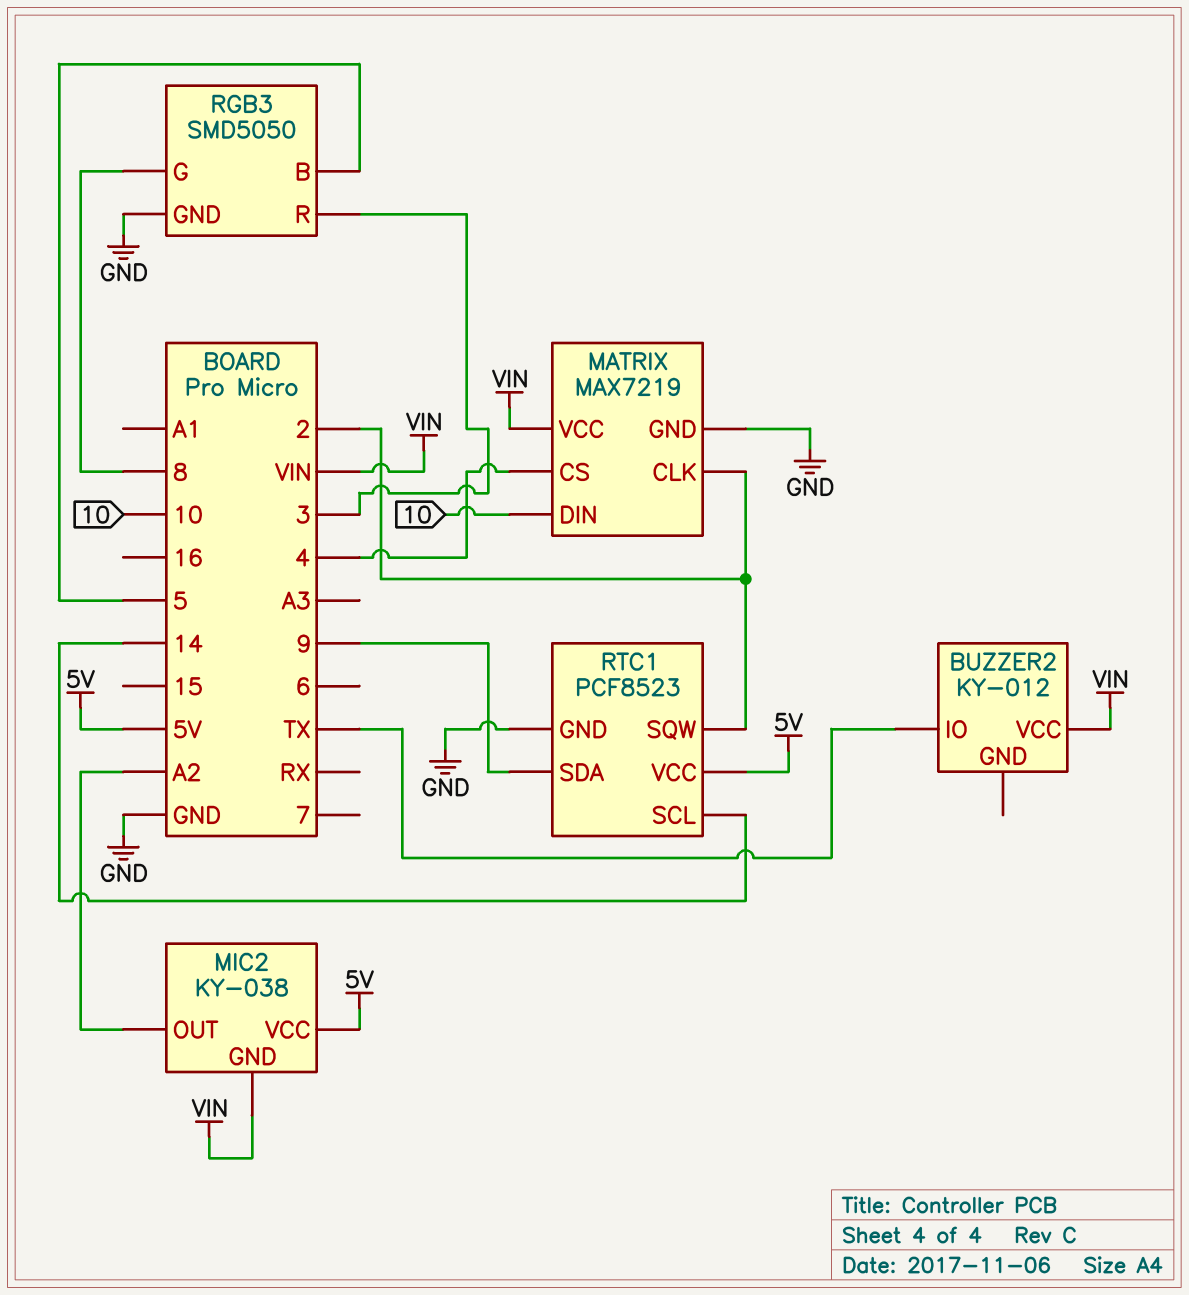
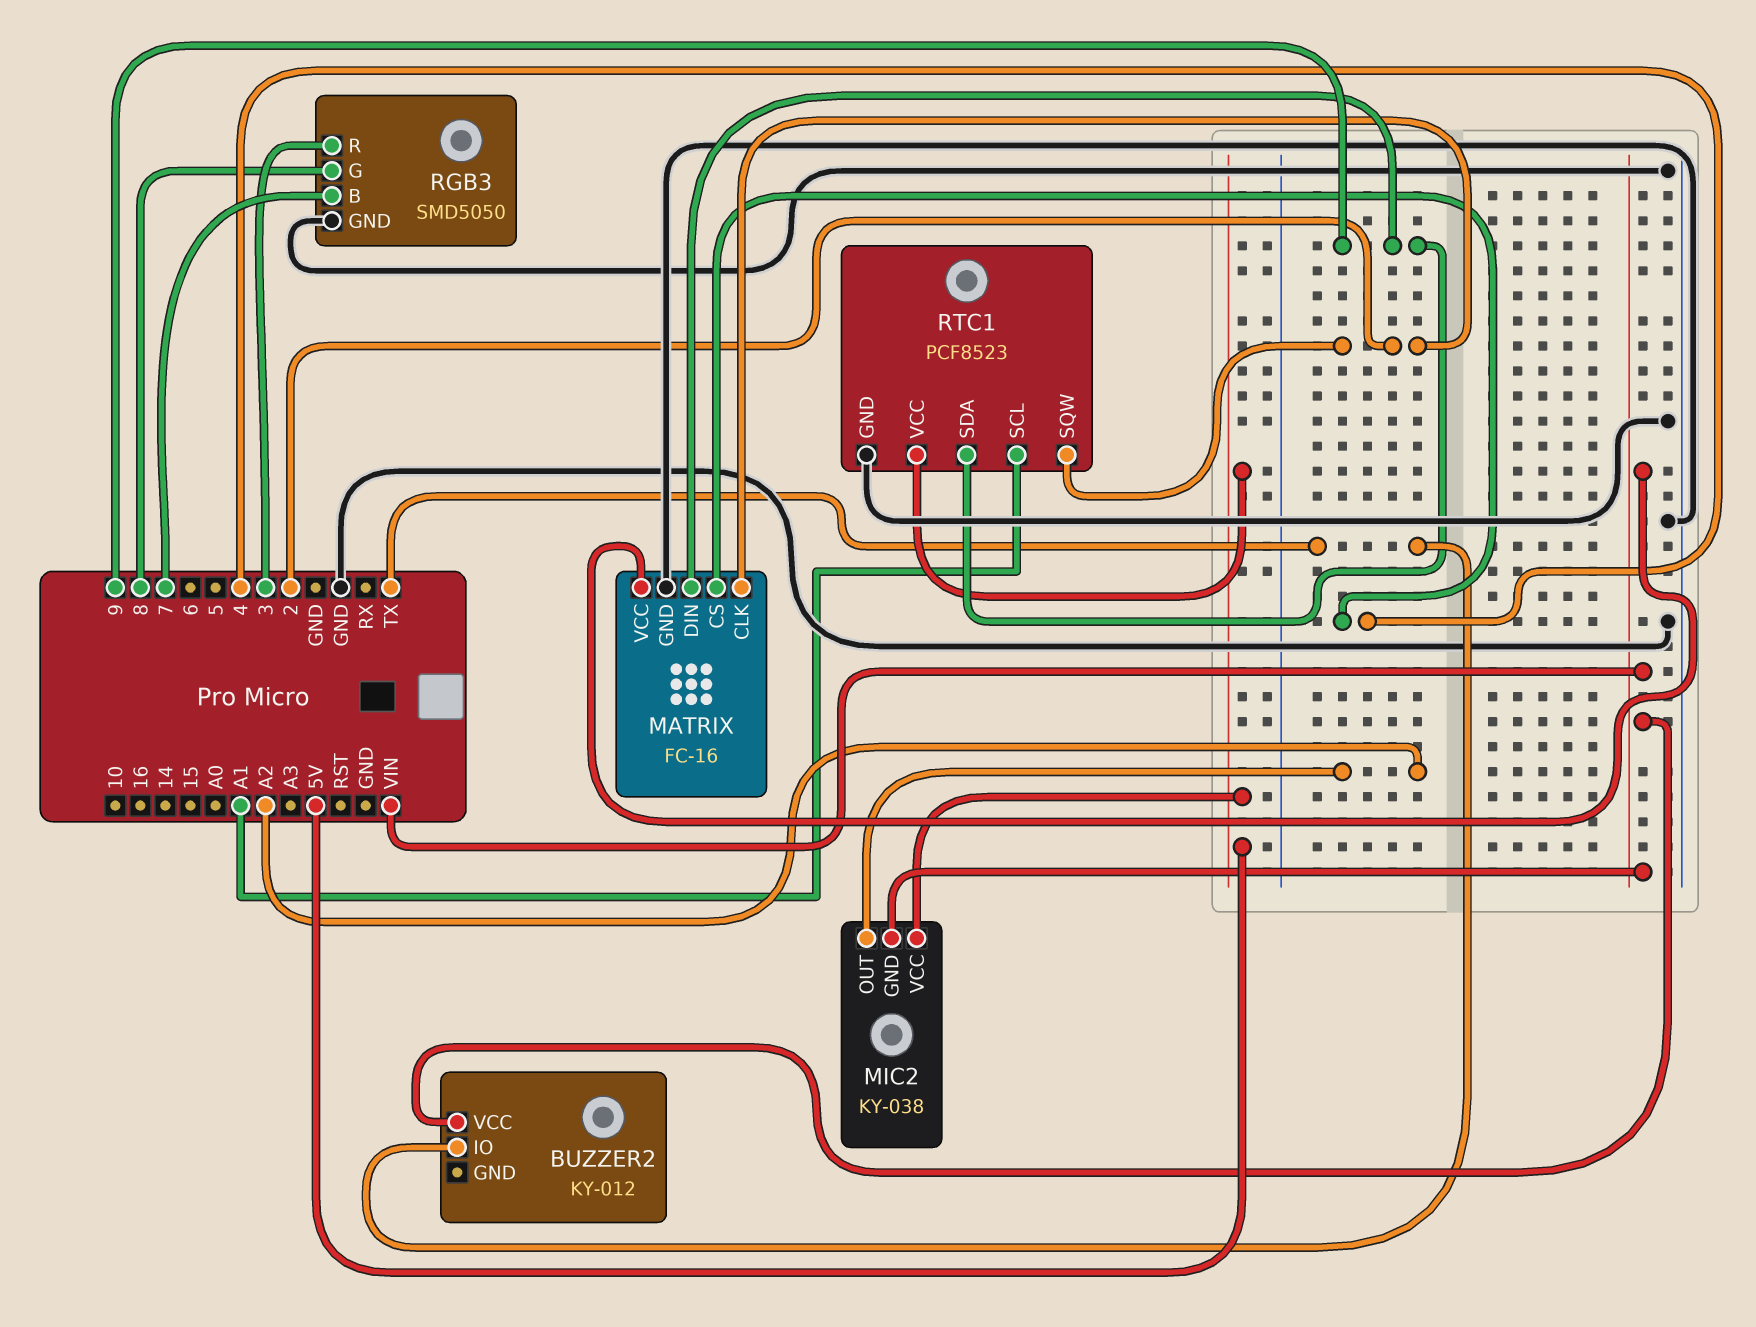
MATRIX: MAX7219 -> FC-16
MATRIX pin DIN: 10 -> 9
RGB3 pin B: 5 -> 7
RTC1 pin SCL: 14 -> A1

